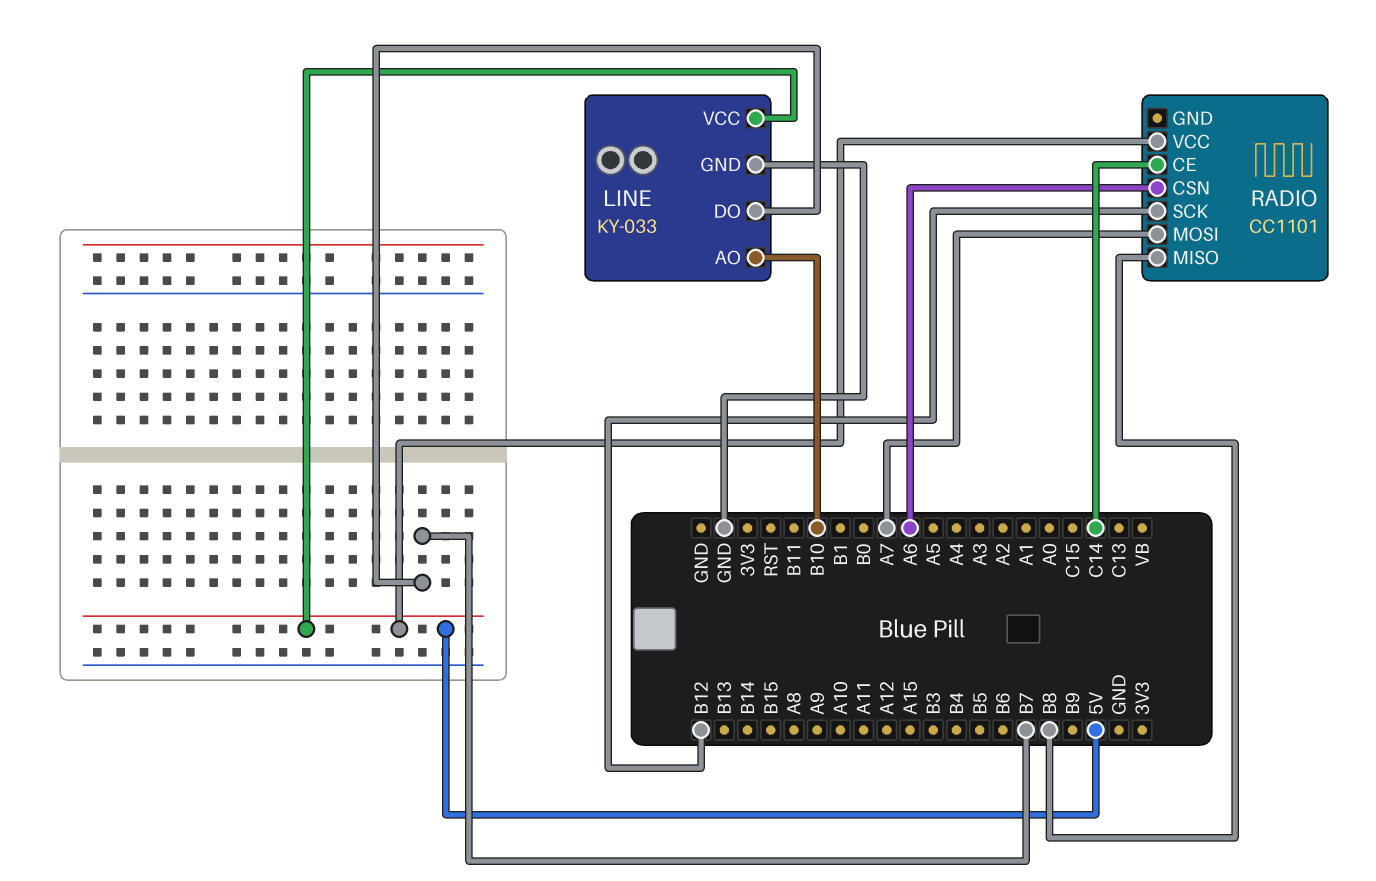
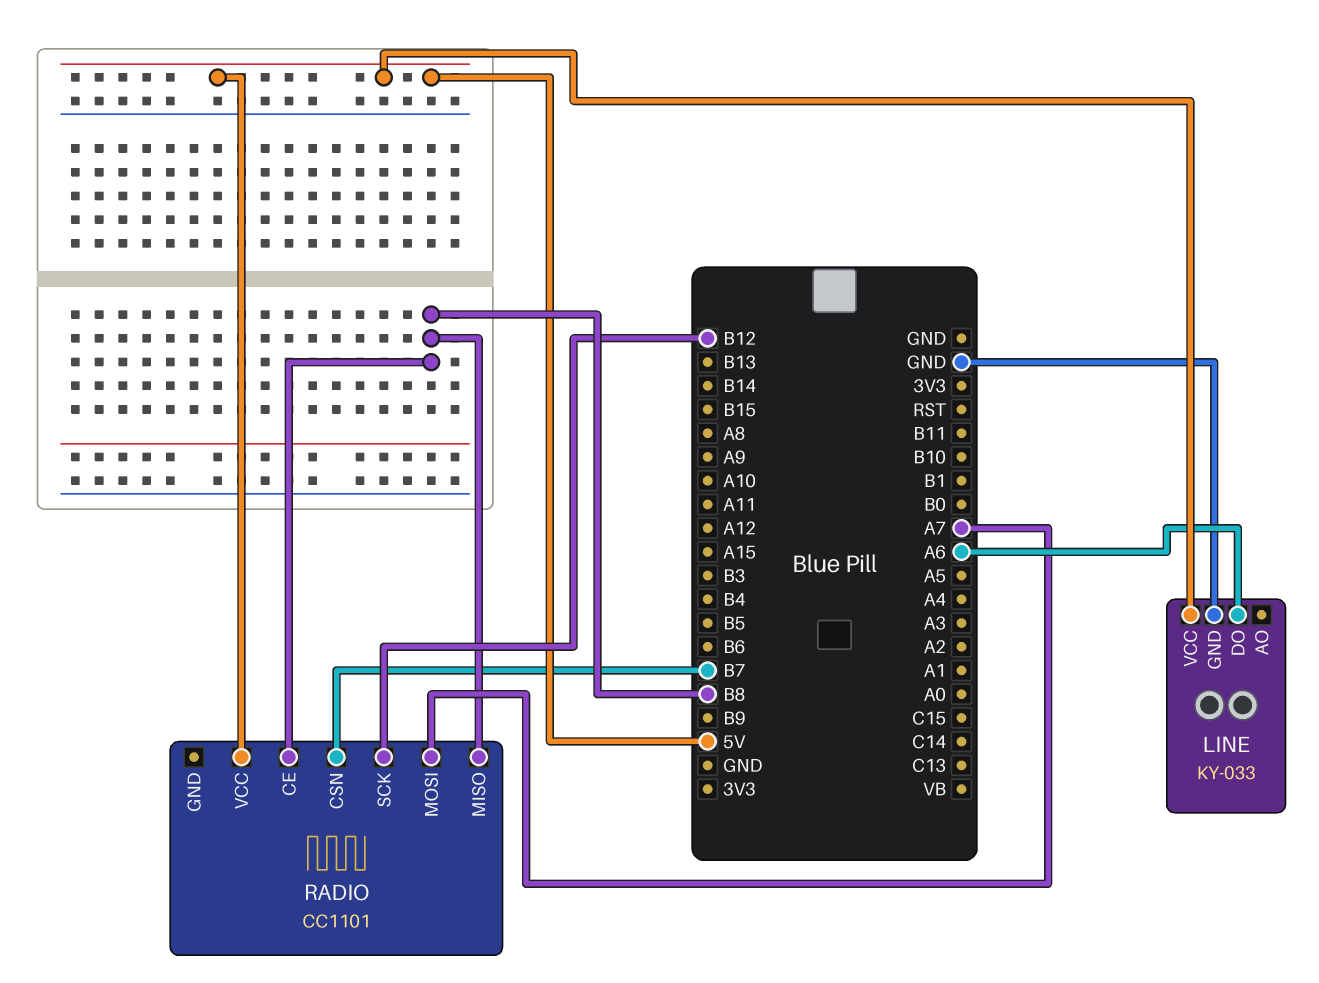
LINE pin AO: B10 -> none
LINE pin DO: B7 -> A6
RADIO pin CE: C14 -> B8
RADIO pin CSN: A6 -> B7

